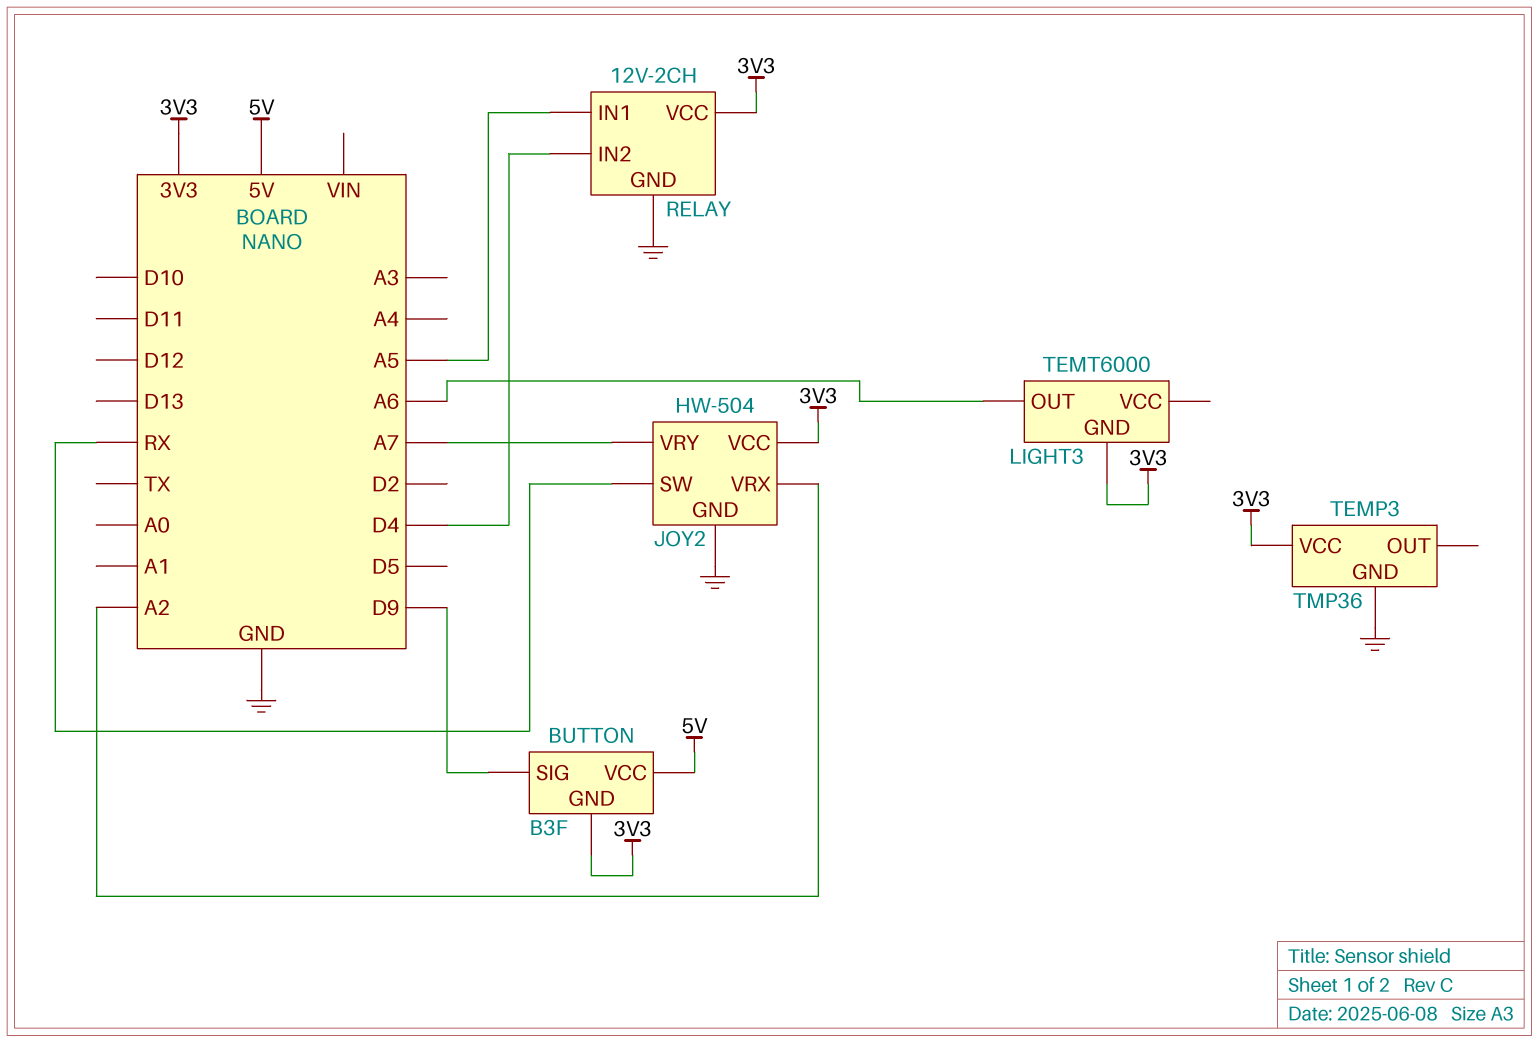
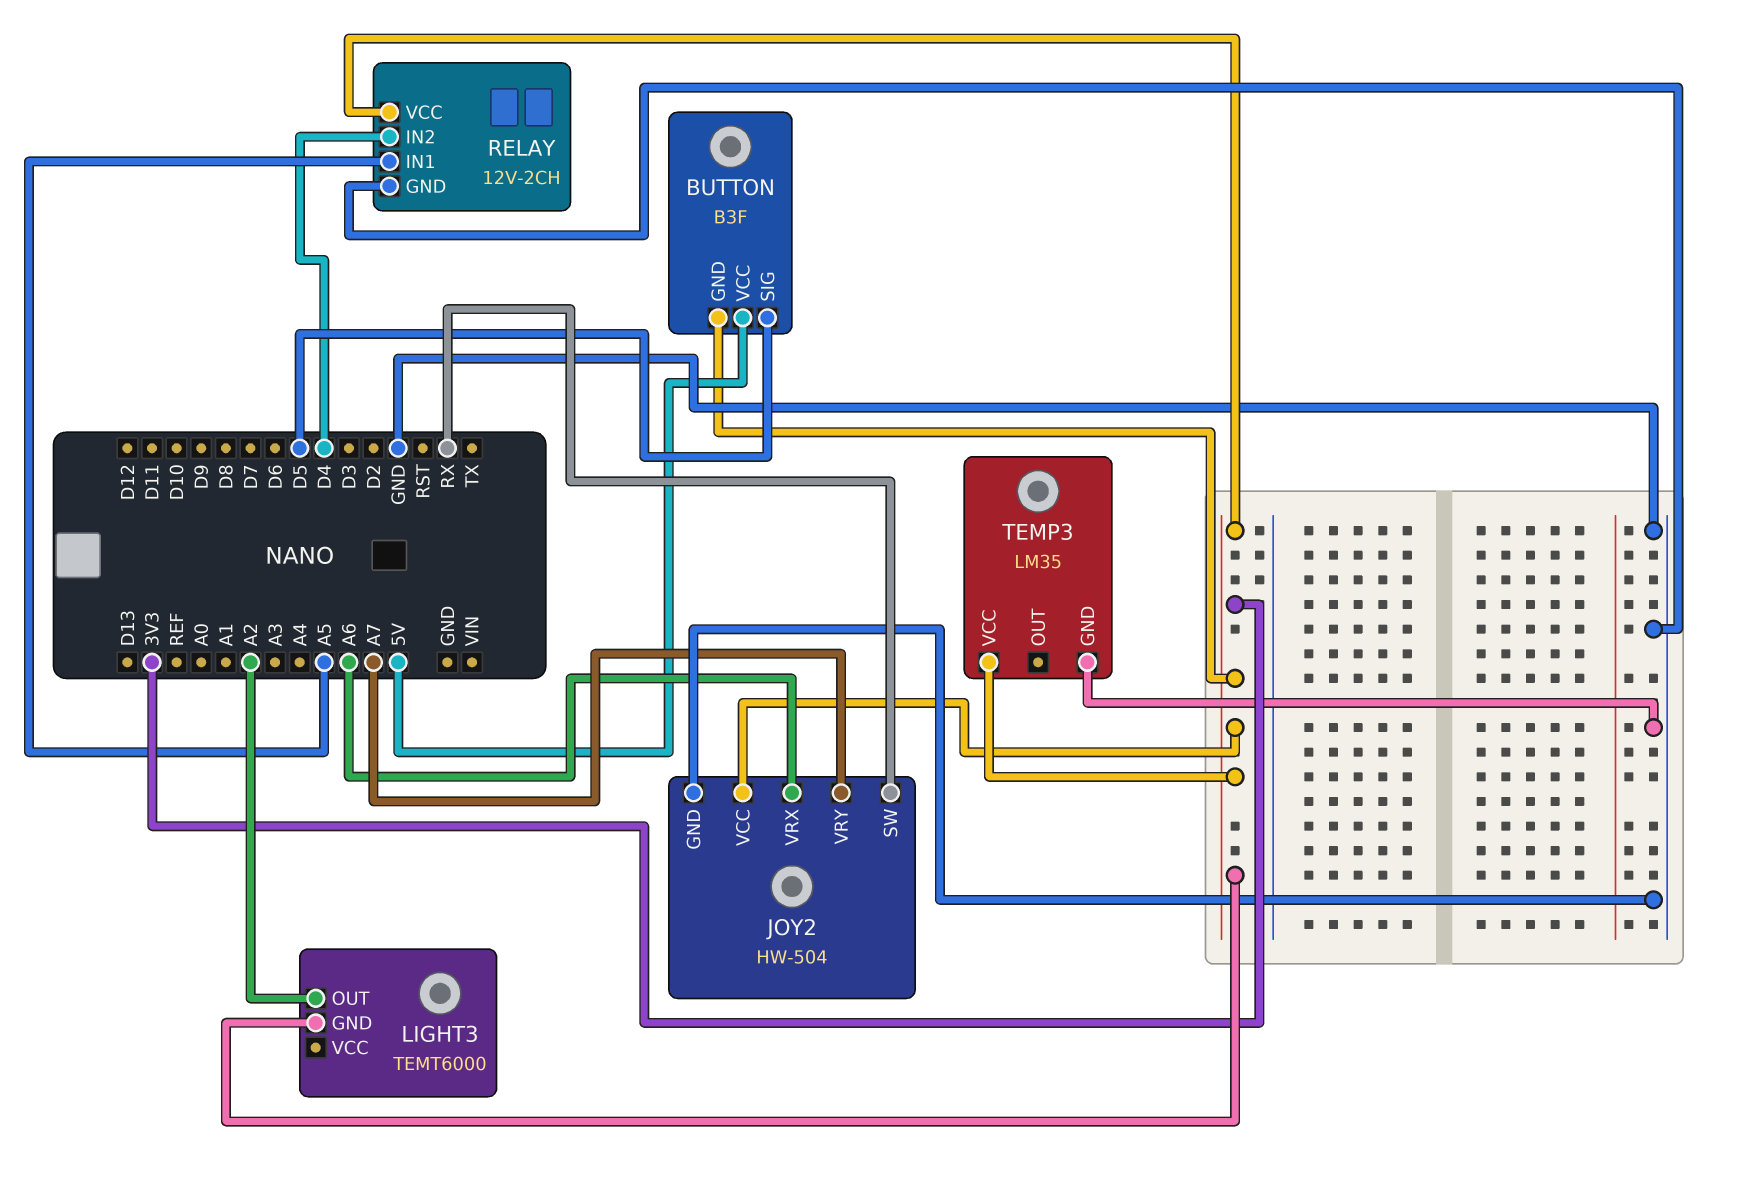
BUTTON pin SIG: D9 -> D5
JOY2 pin VRX: A2 -> A6
LIGHT3 pin OUT: A6 -> A2
TEMP3: TMP36 -> LM35

